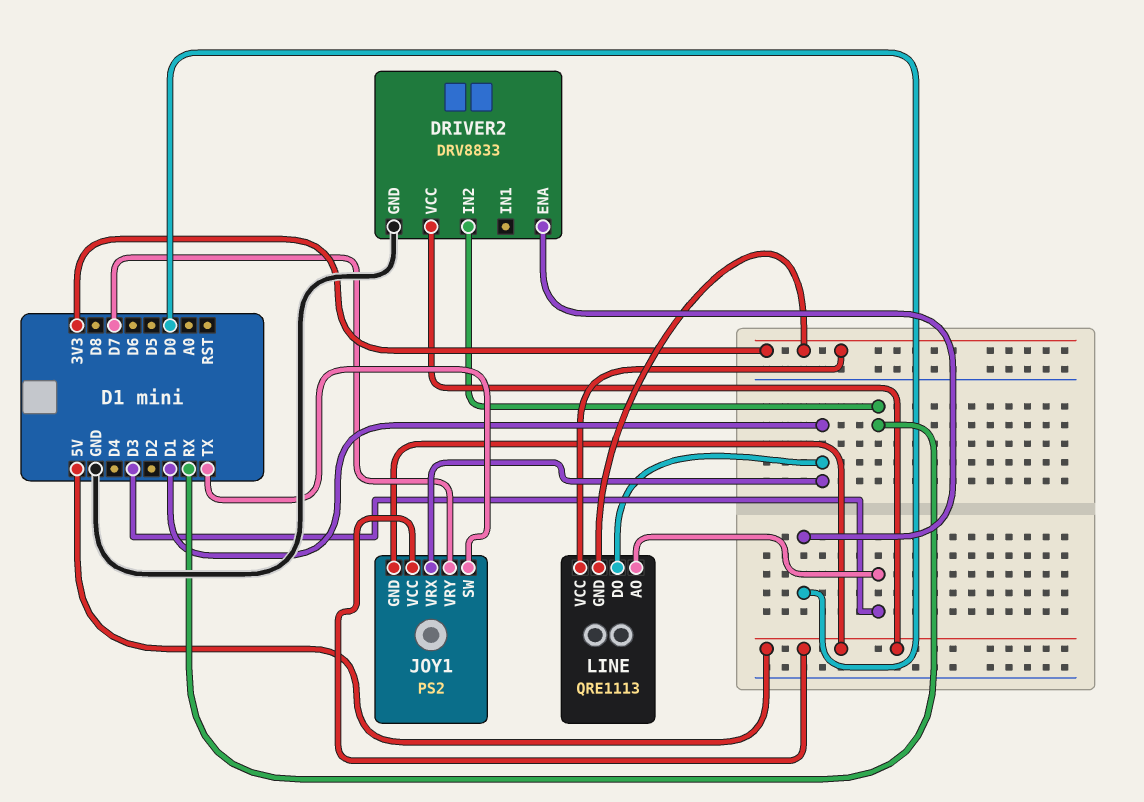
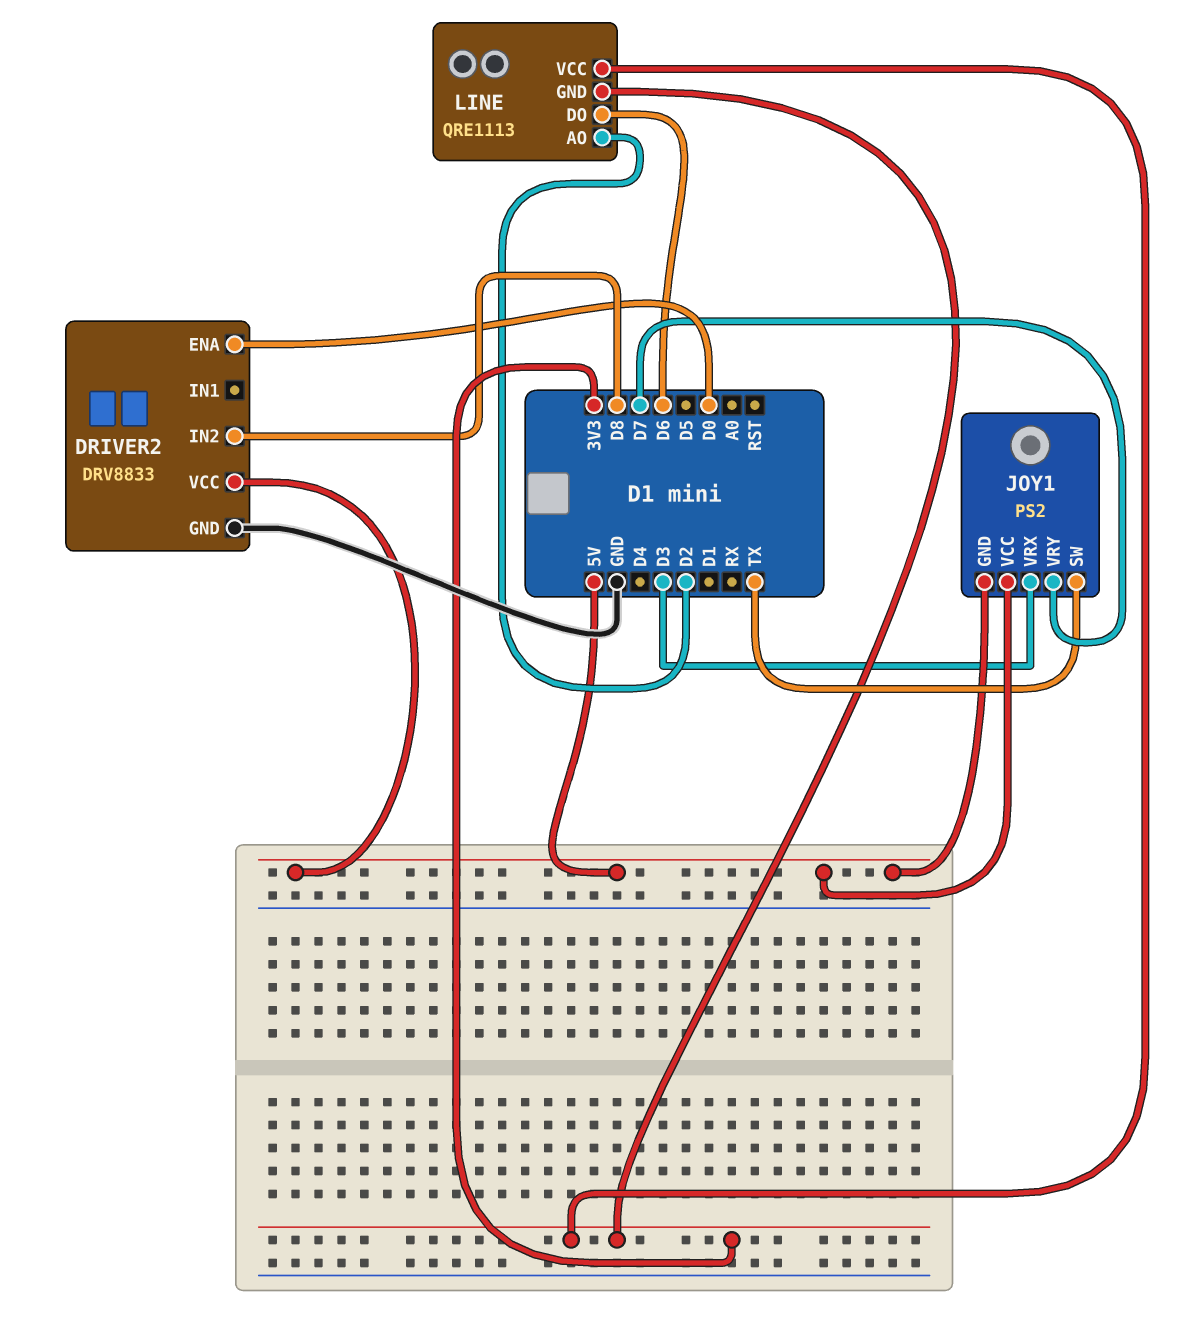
DRIVER2 pin IN2: RX -> D8
JOY1 pin VRX: D1 -> D3
LINE pin AO: D3 -> D2
LINE pin DO: D1 -> D6

